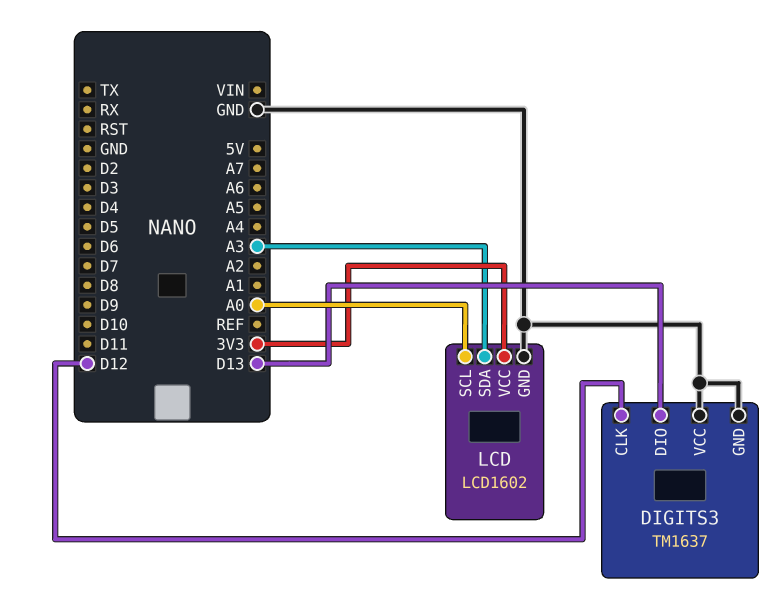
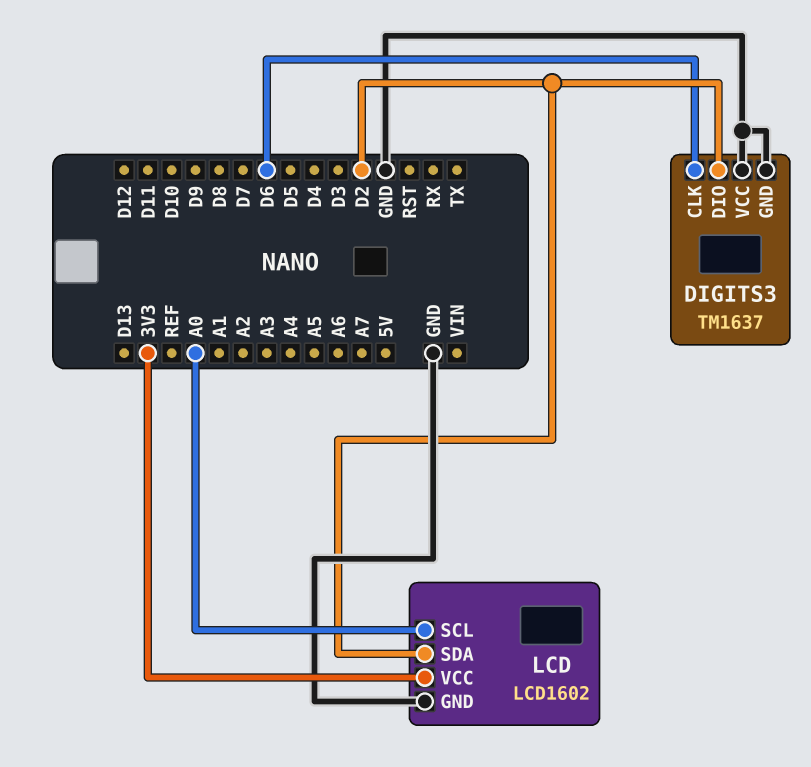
DIGITS3 pin CLK: D12 -> D6
DIGITS3 pin DIO: D13 -> D2
LCD pin SDA: A3 -> D2

